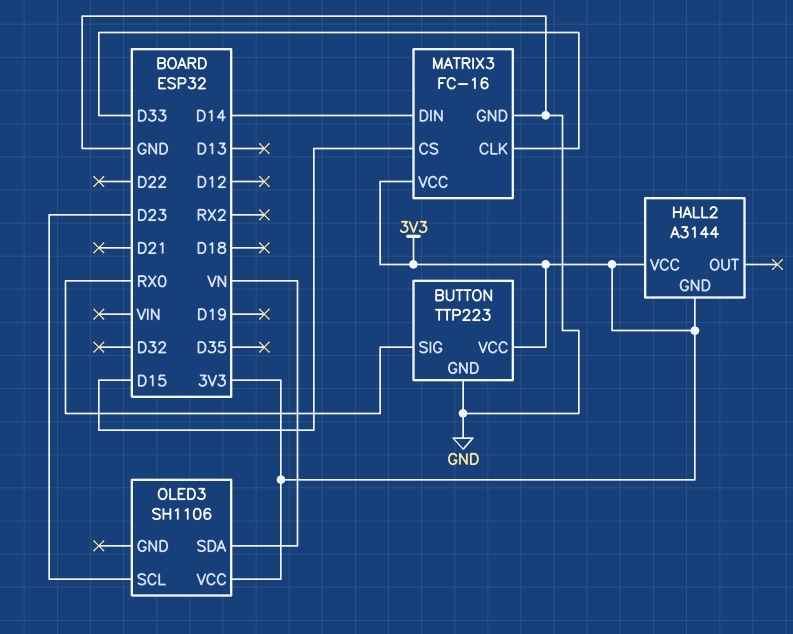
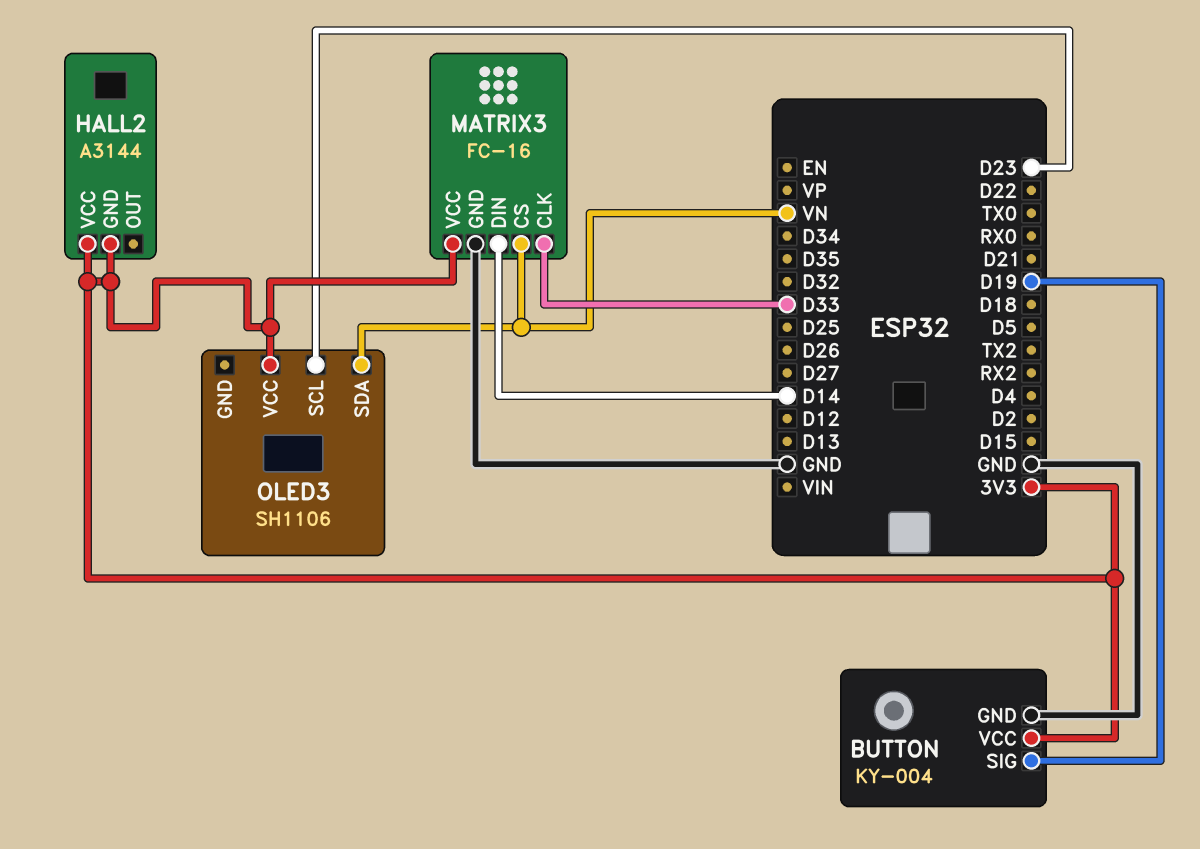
BUTTON: TTP223 -> KY-004
BUTTON pin SIG: RX0 -> D19
MATRIX3 pin CS: D15 -> VN

